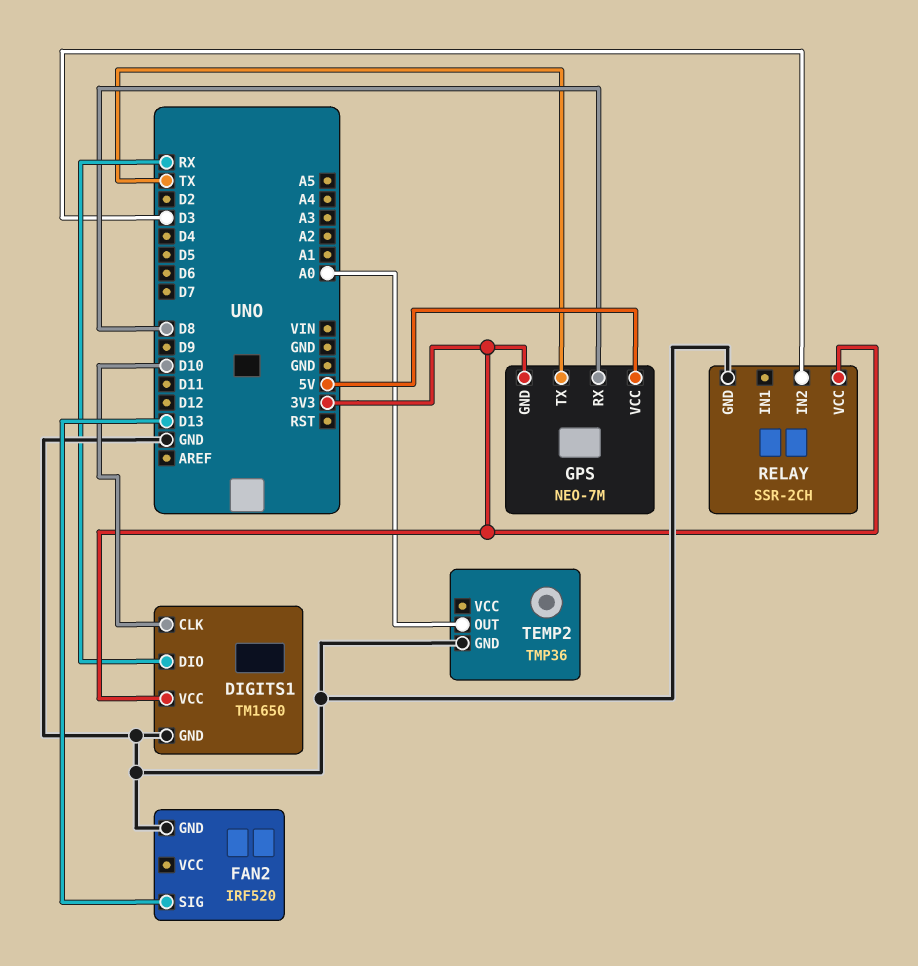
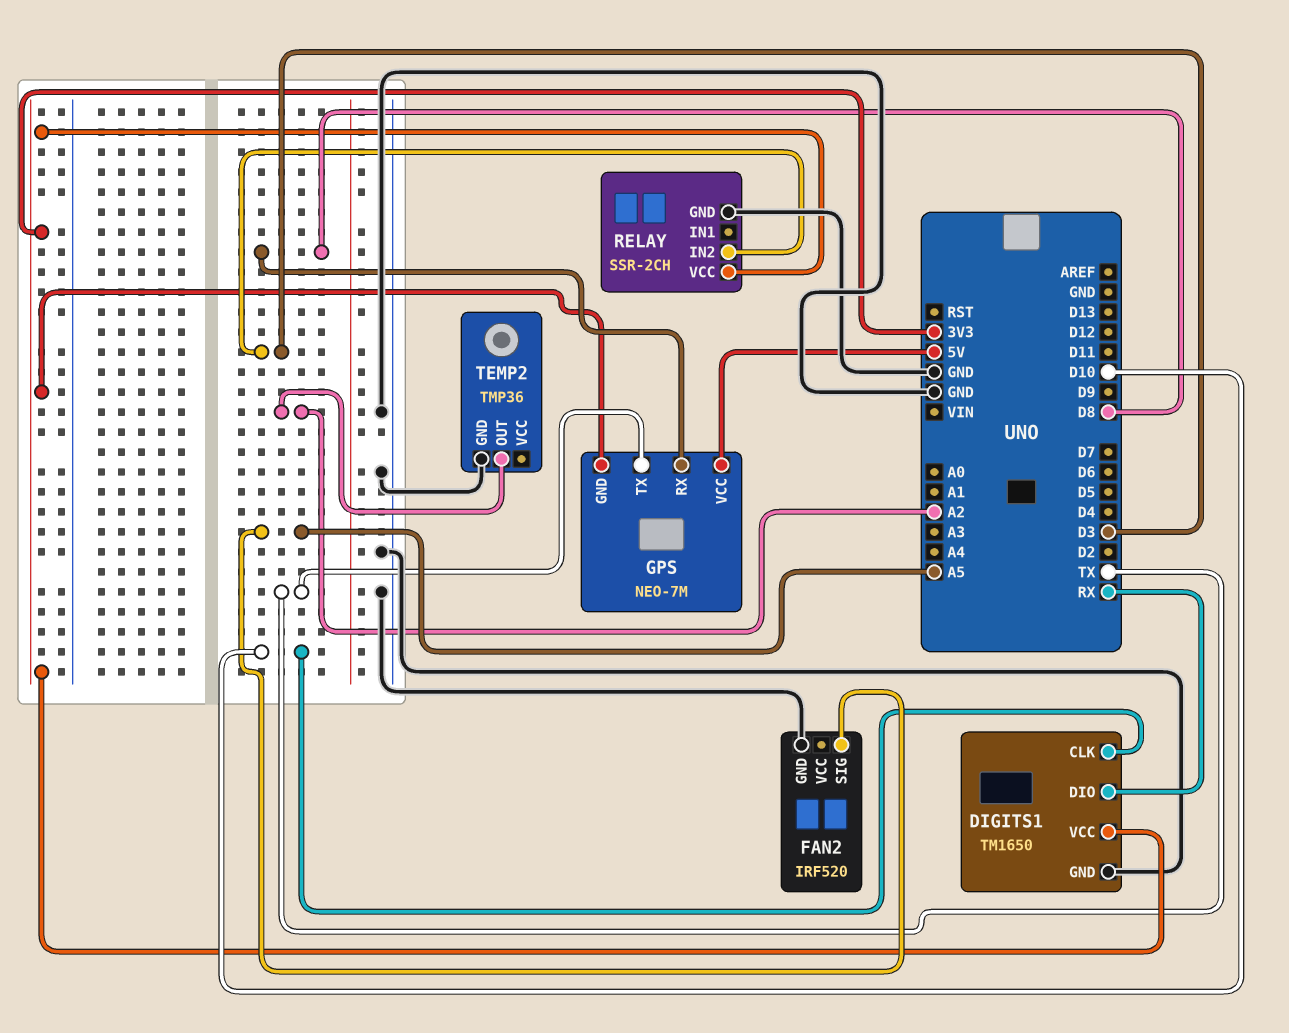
FAN2 pin SIG: D13 -> A5
TEMP2 pin OUT: A0 -> A2

